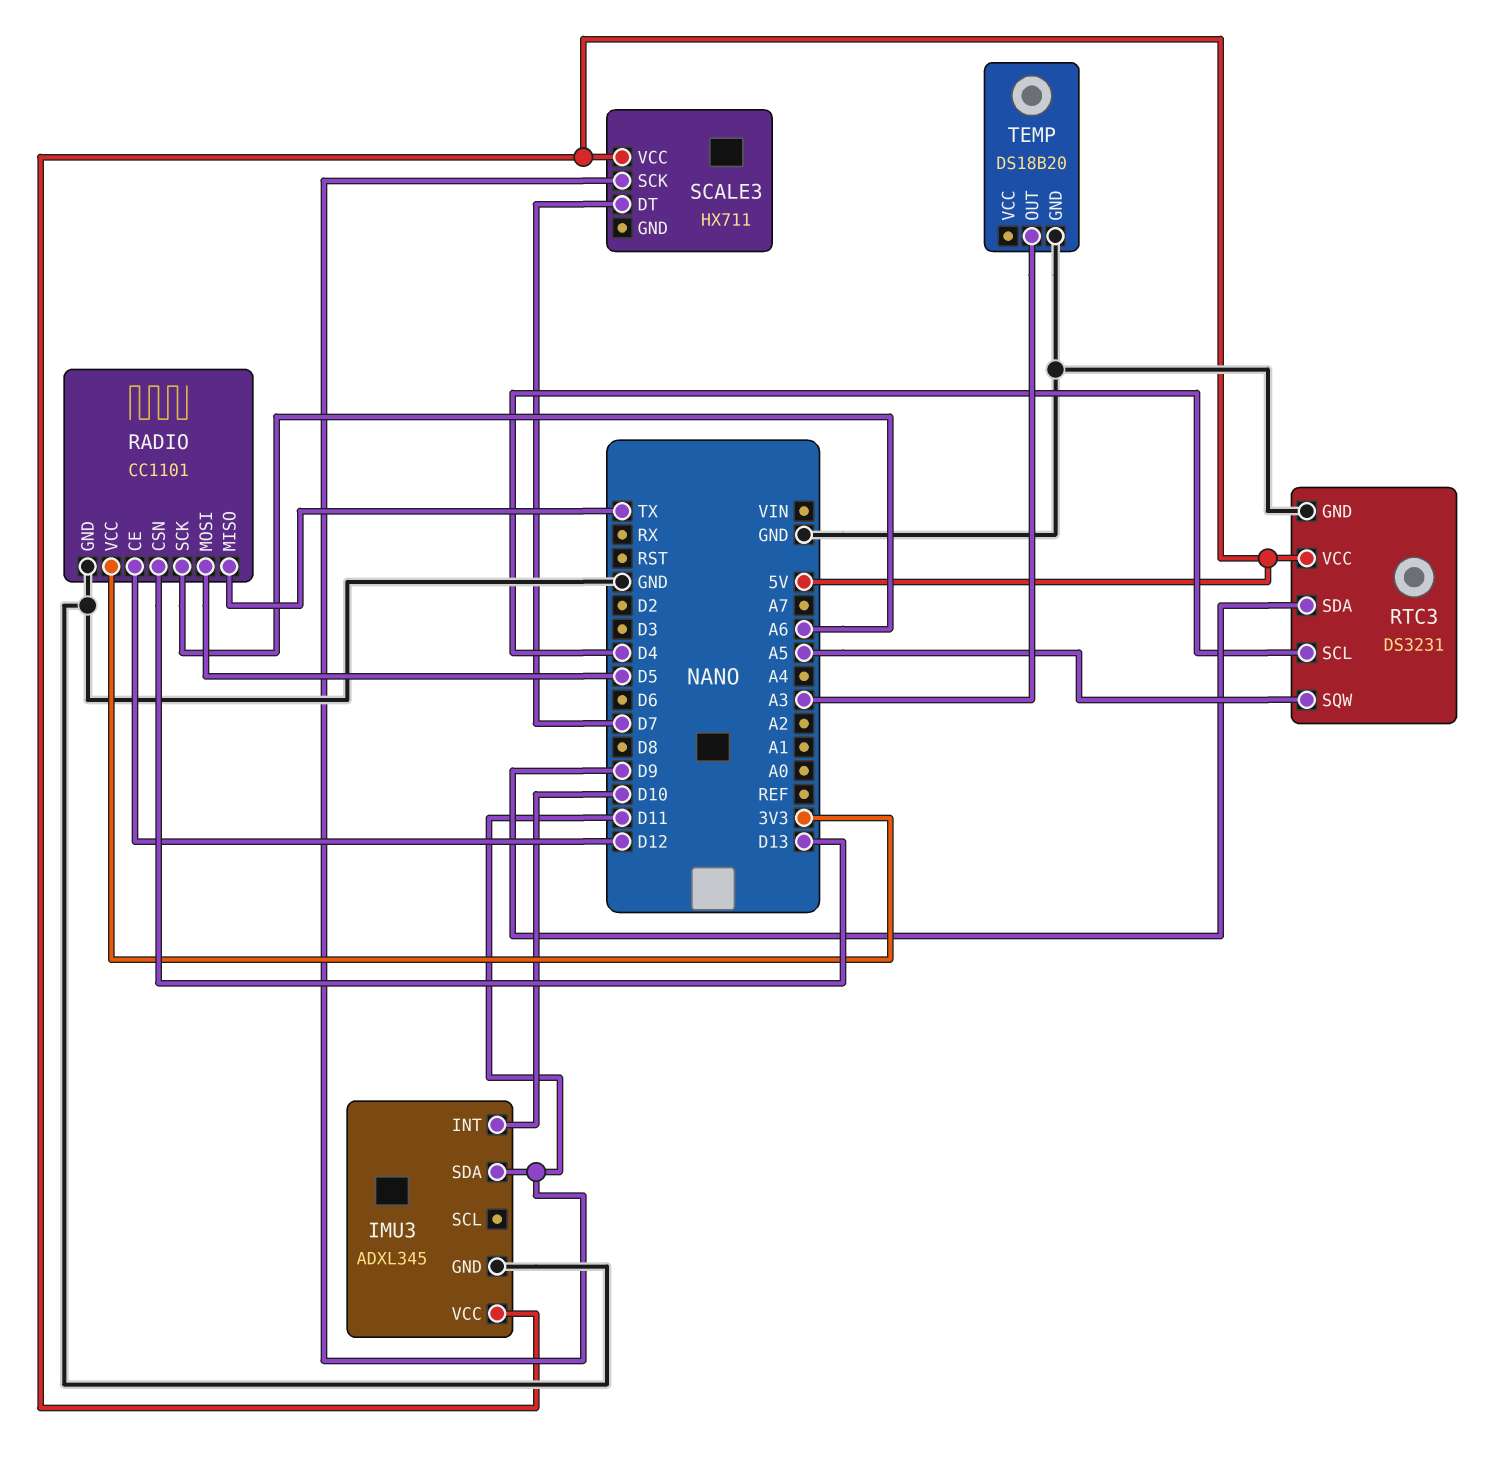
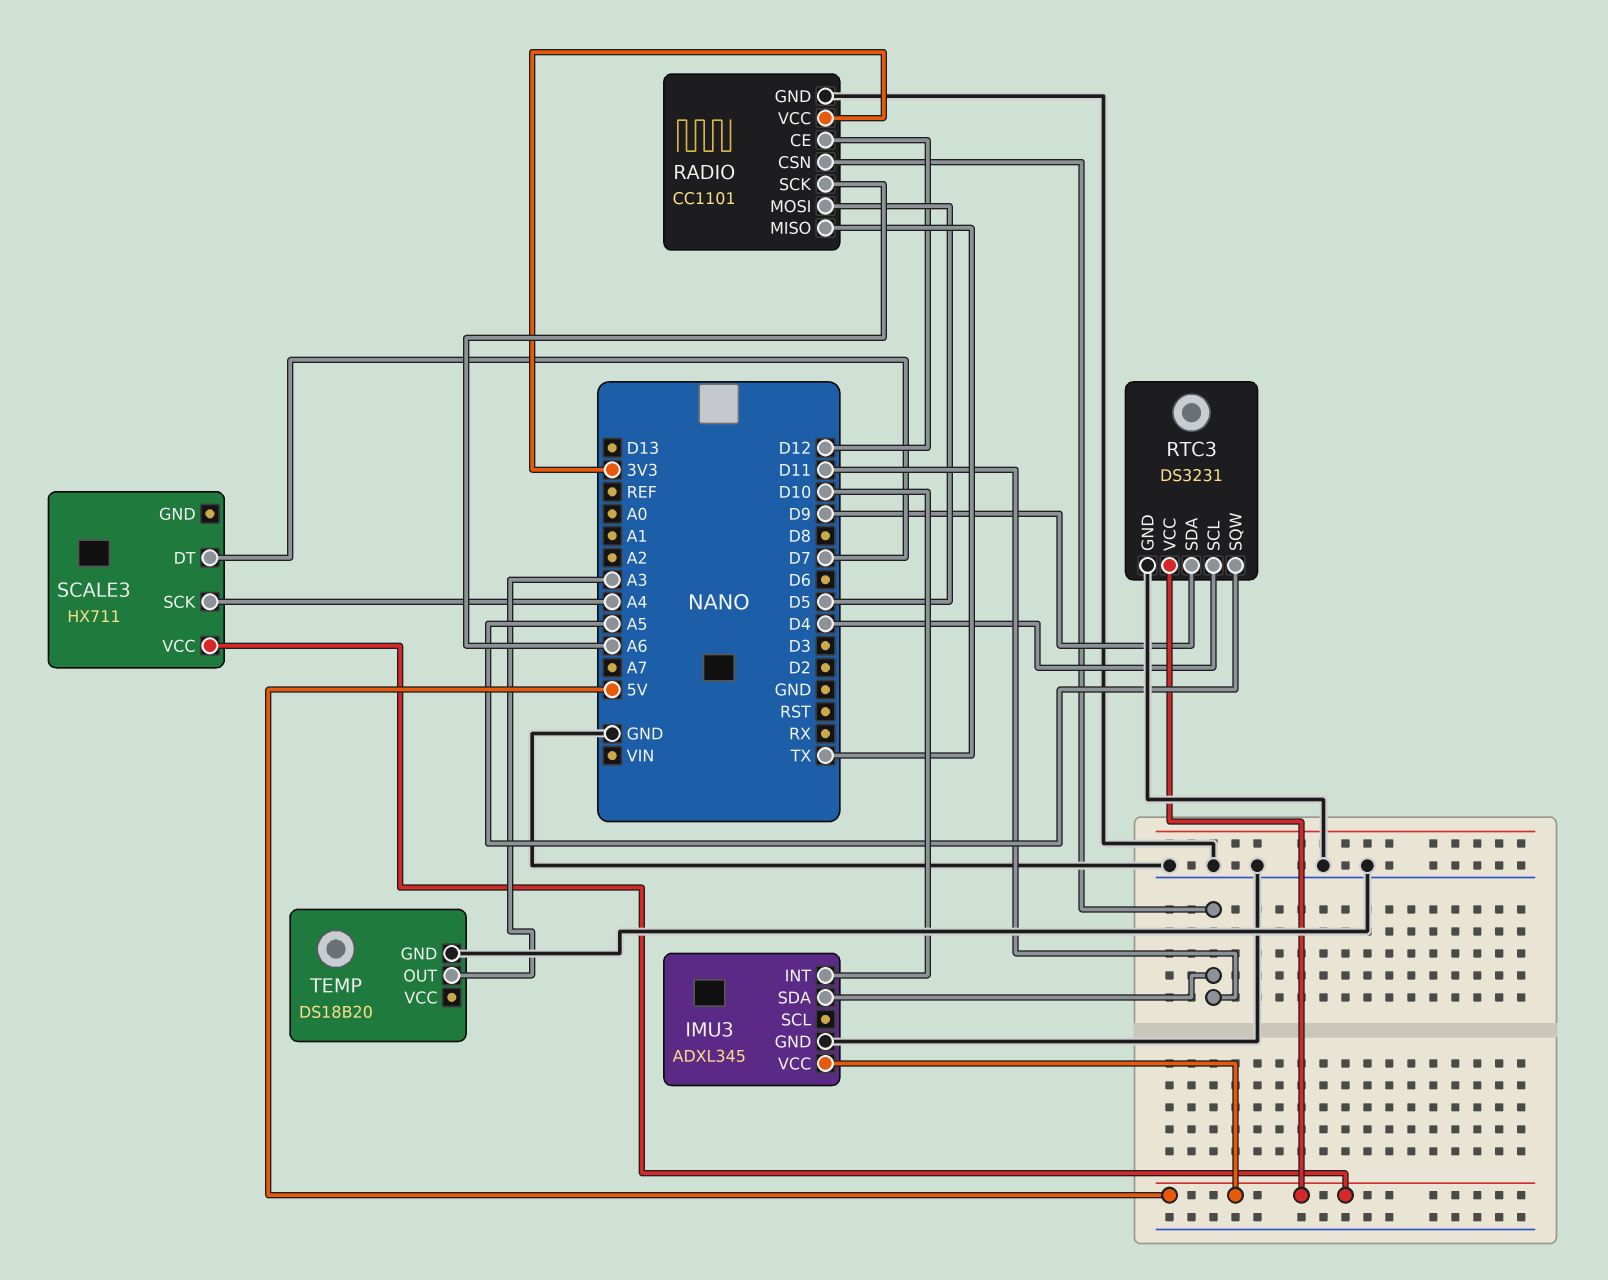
RADIO pin CSN: D13 -> D11
SCALE3 pin SCK: D11 -> A4

